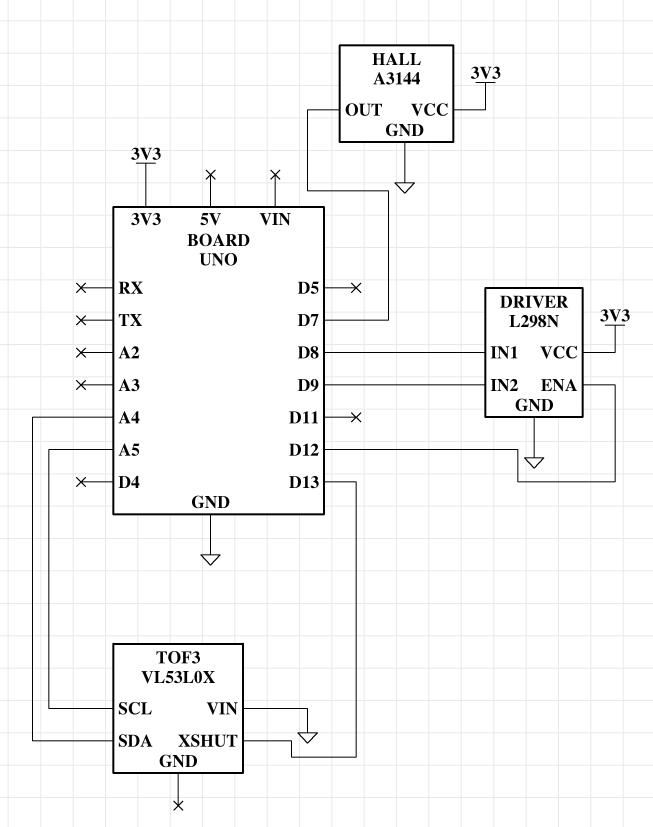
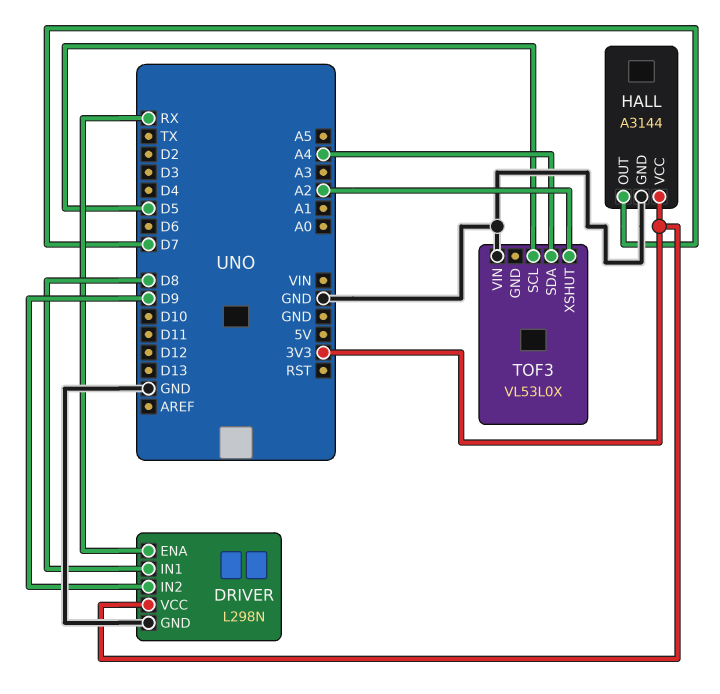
DRIVER pin ENA: D12 -> RX
TOF3 pin SCL: A5 -> D5
TOF3 pin XSHUT: D13 -> A2

